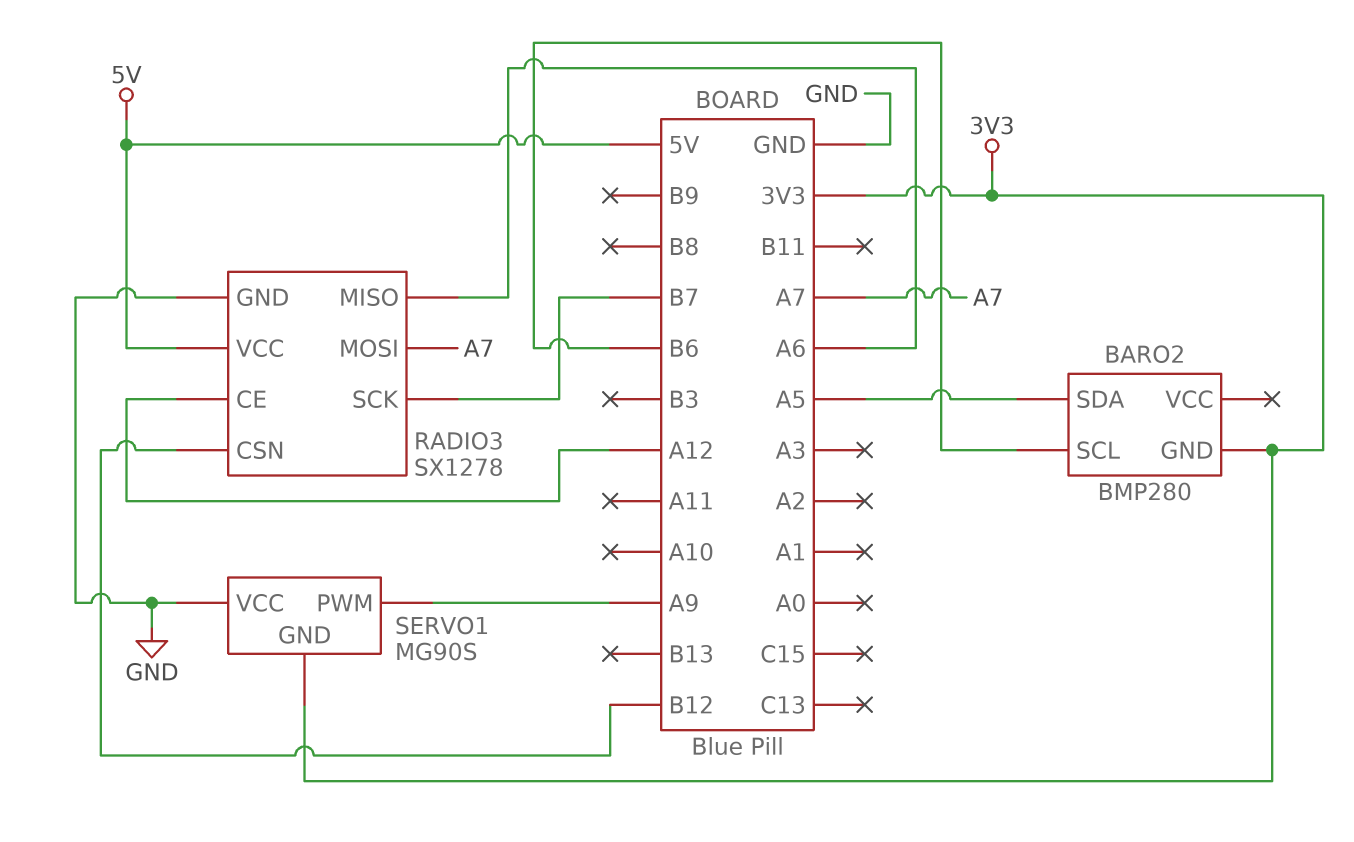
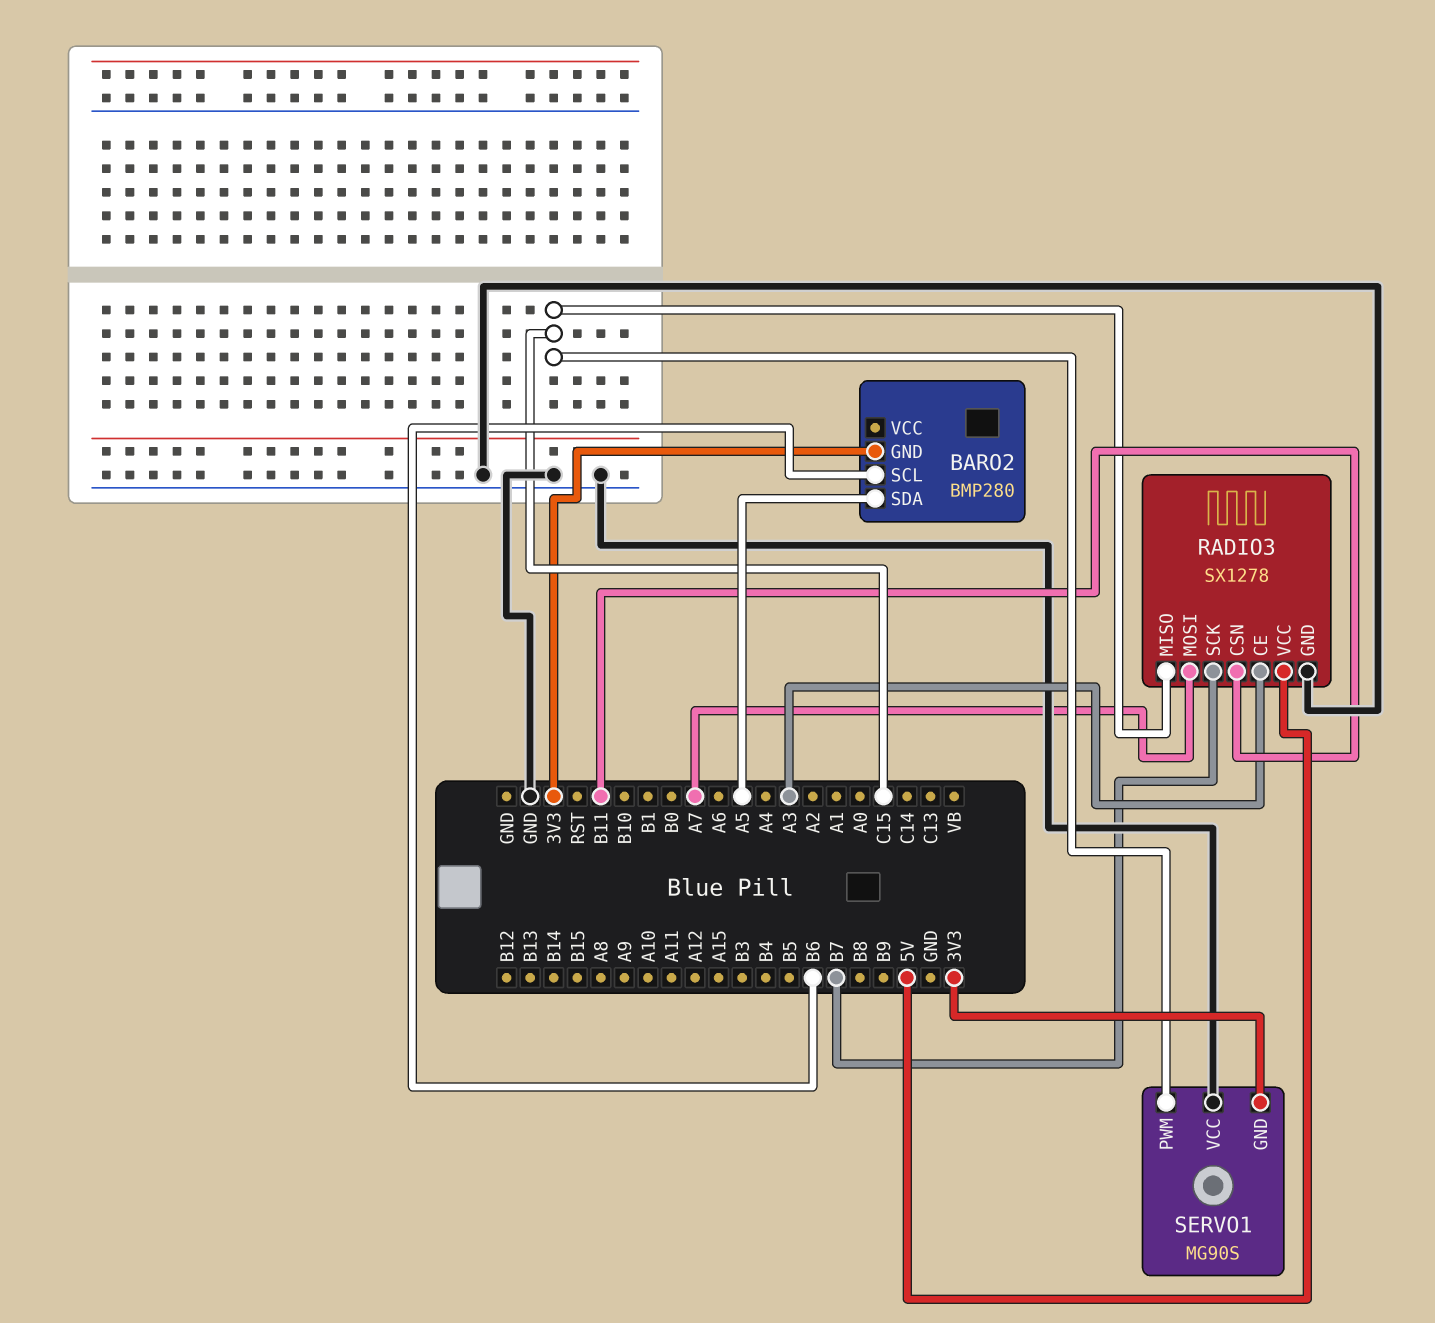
RADIO3 pin CE: A12 -> A3
RADIO3 pin CSN: B12 -> B11
RADIO3 pin MISO: A6 -> C15
SERVO1 pin PWM: A9 -> C15

